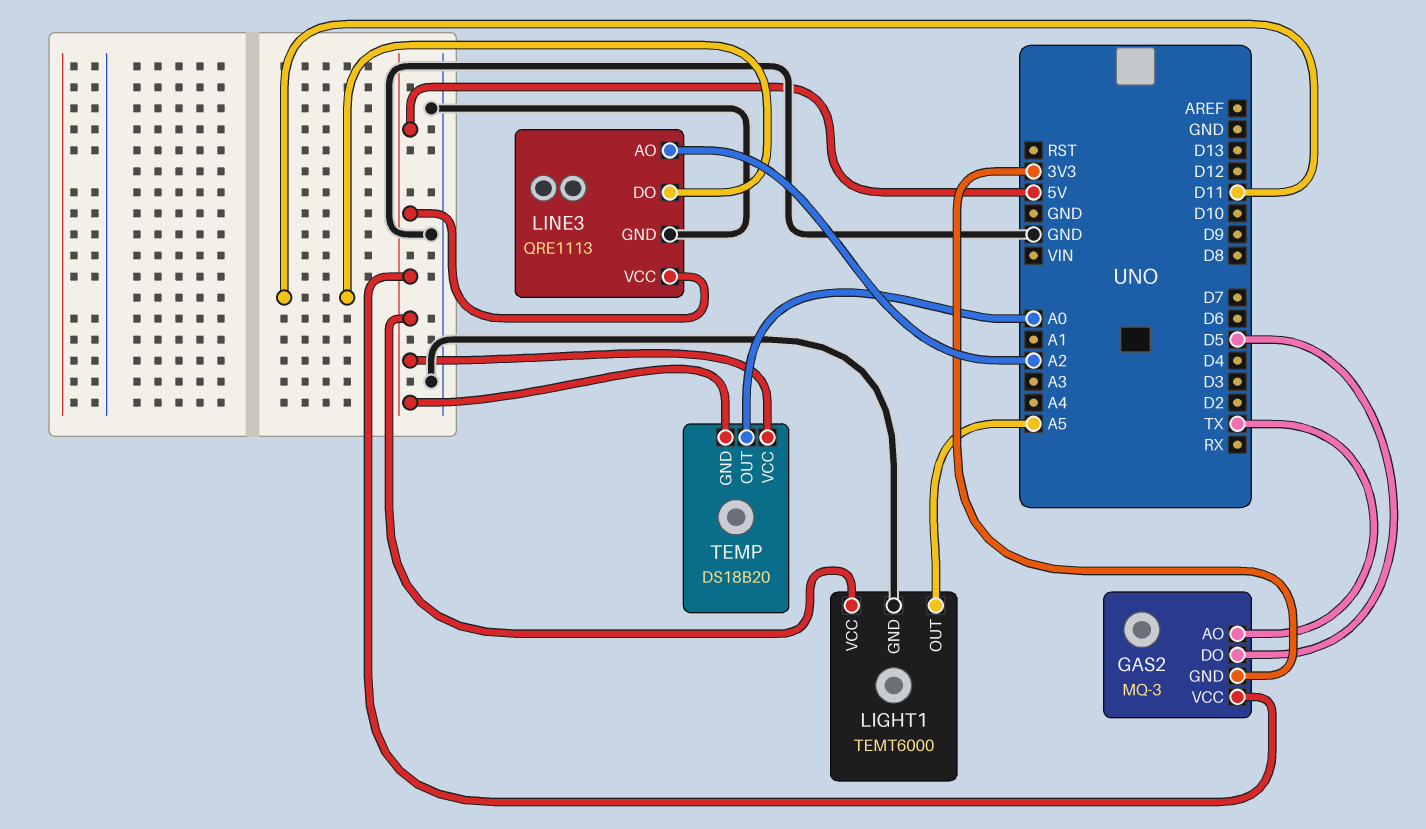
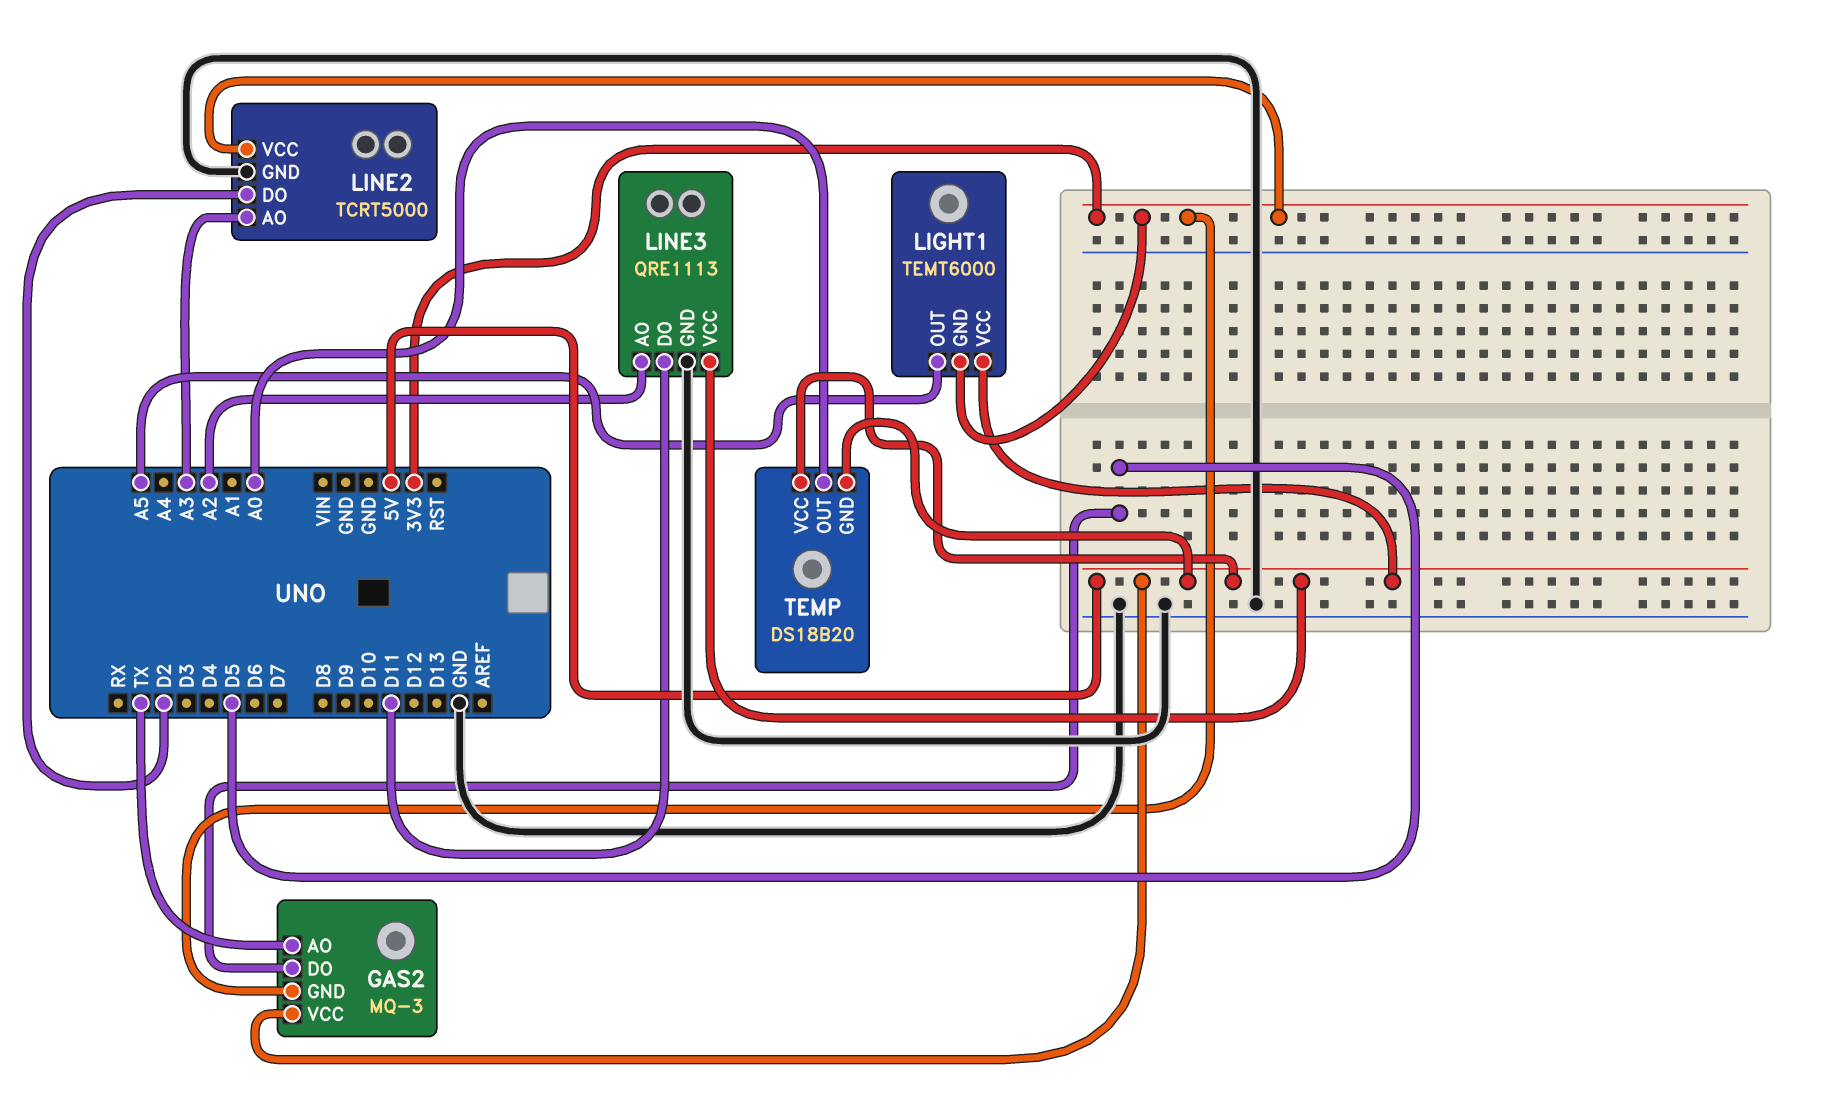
LIGHT1 pin GND: GND -> 3V3
LINE2: none -> TCRT5000
LINE2 pin AO: none -> A3
LINE2 pin DO: none -> D2
LINE2 pin GND: none -> GND
LINE2 pin VCC: none -> 3V3

